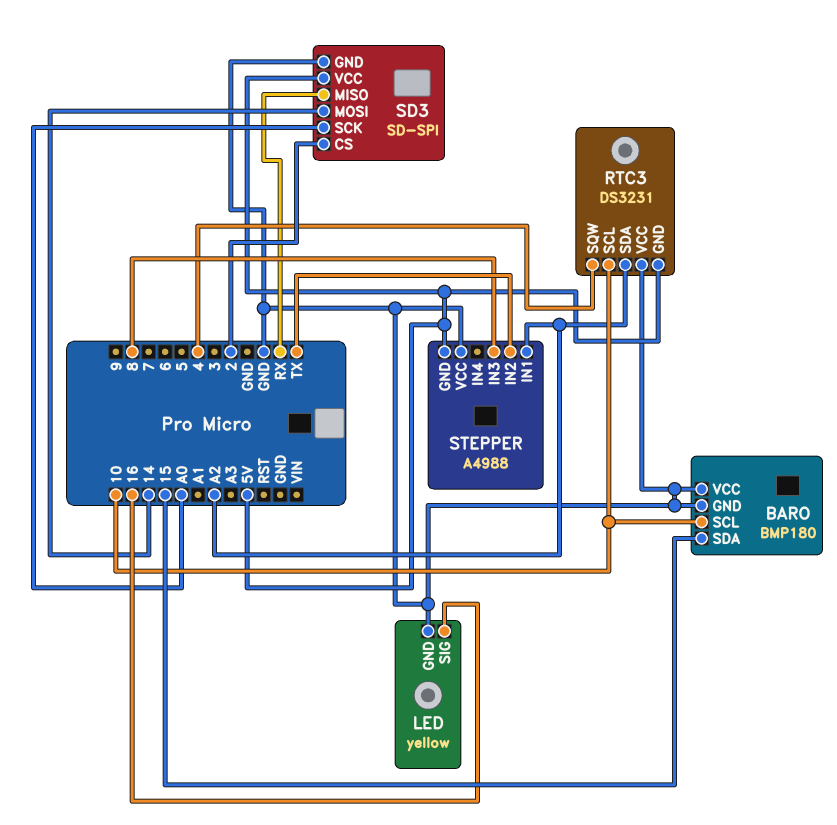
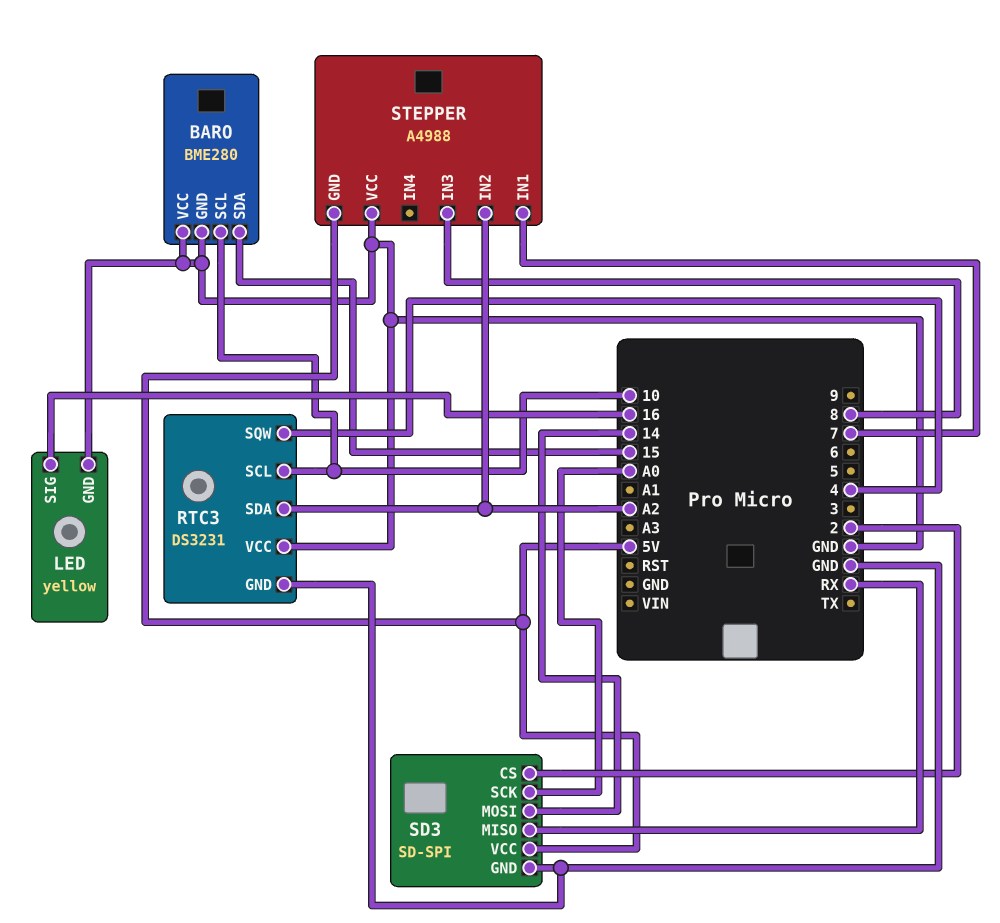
BARO: BMP180 -> BME280
RTC3 pin GND: 5V -> GND
STEPPER pin IN1: A2 -> 7
STEPPER pin IN2: TX -> A2

